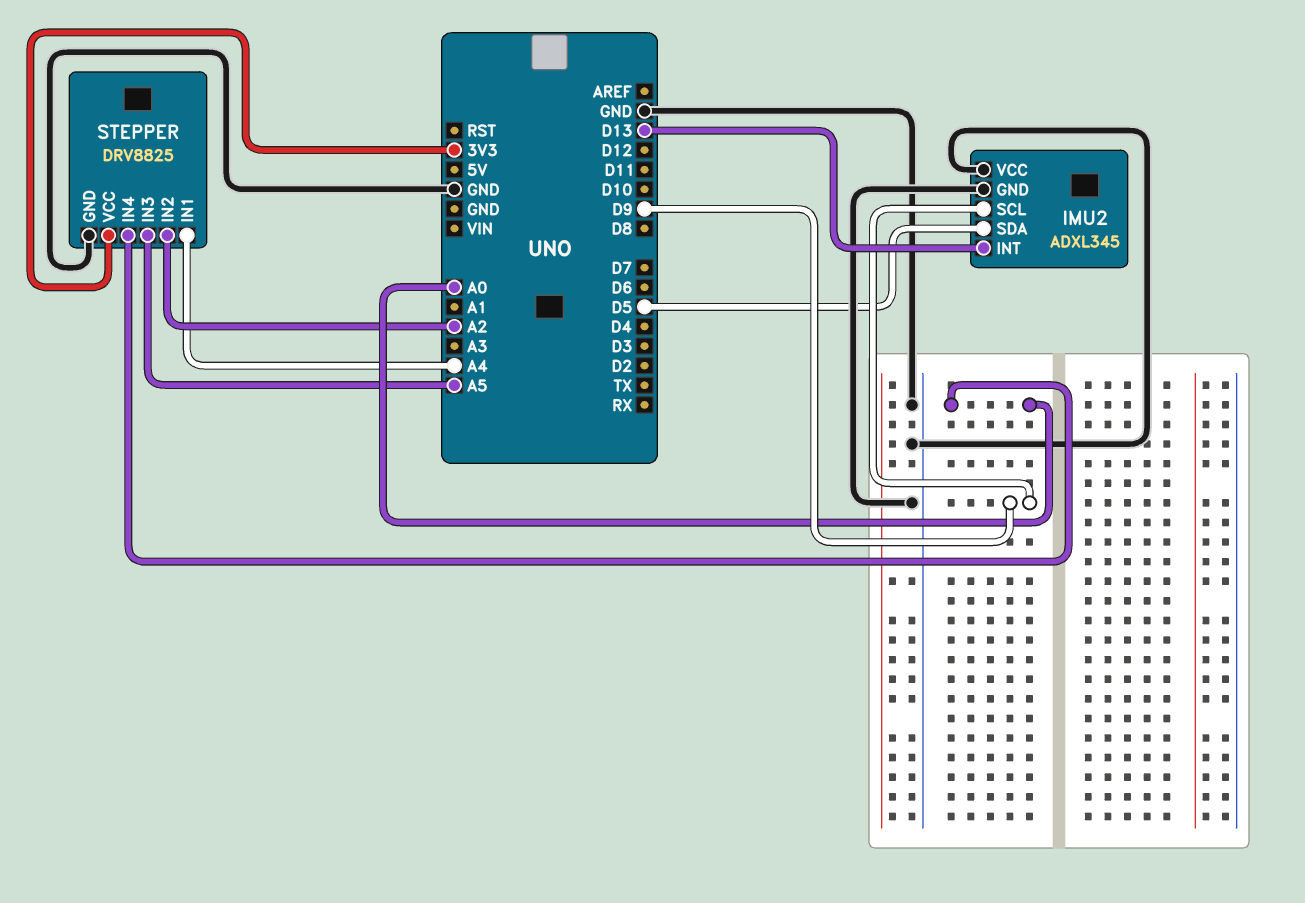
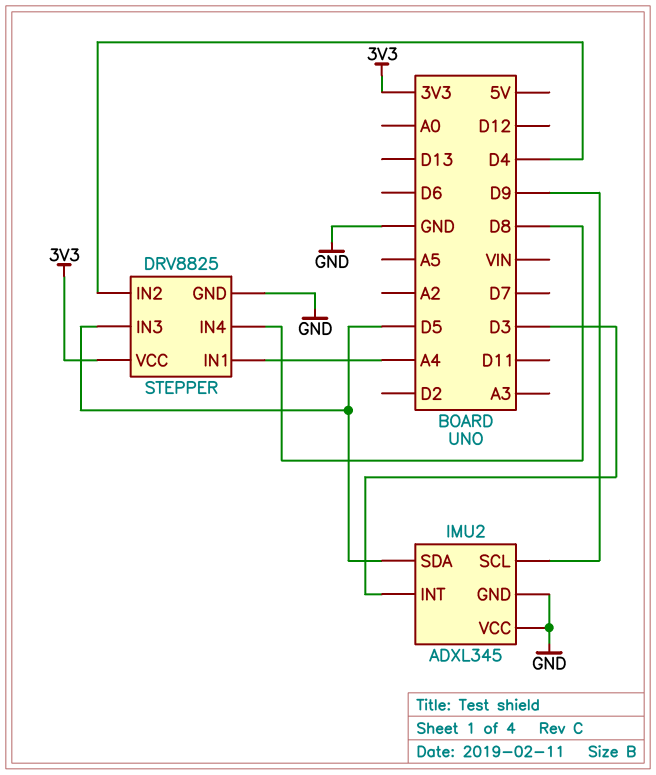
IMU2 pin INT: D13 -> D3
STEPPER pin IN2: A2 -> D4
STEPPER pin IN3: A5 -> D5
STEPPER pin IN4: A0 -> D8

